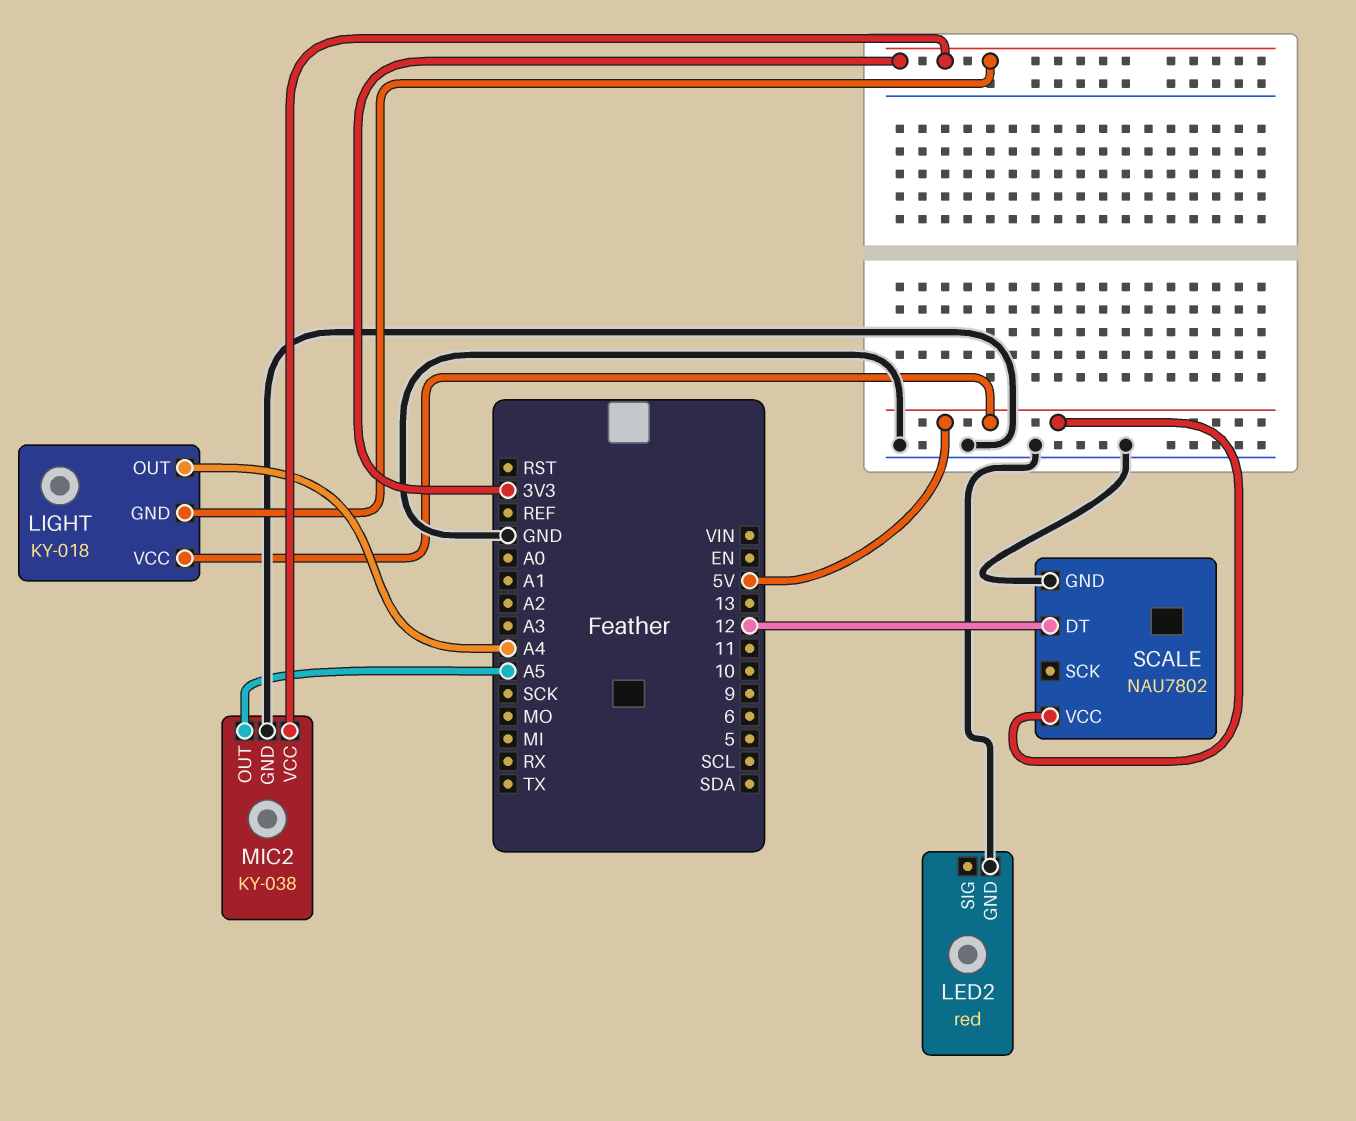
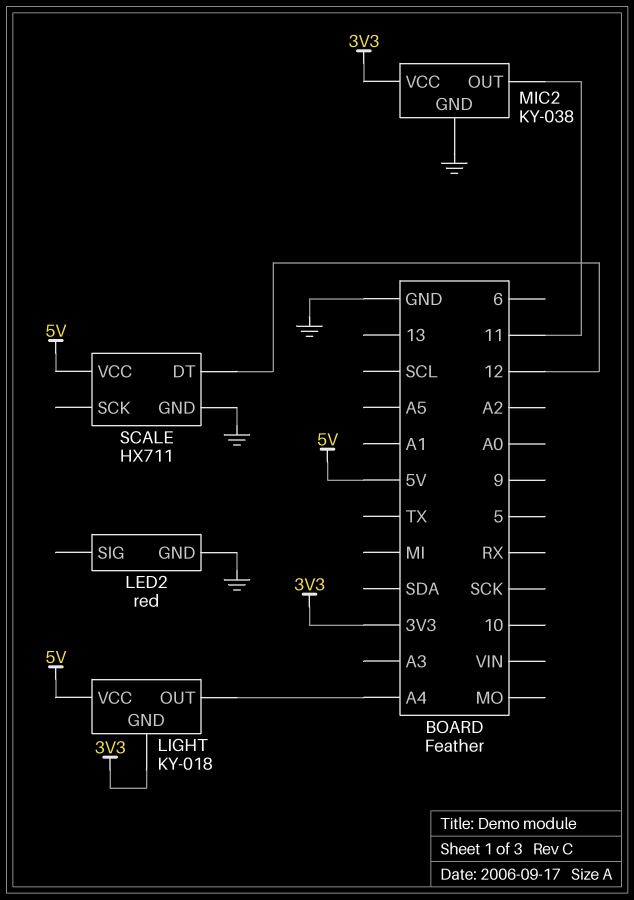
MIC2 pin OUT: A5 -> 11
SCALE: NAU7802 -> HX711

